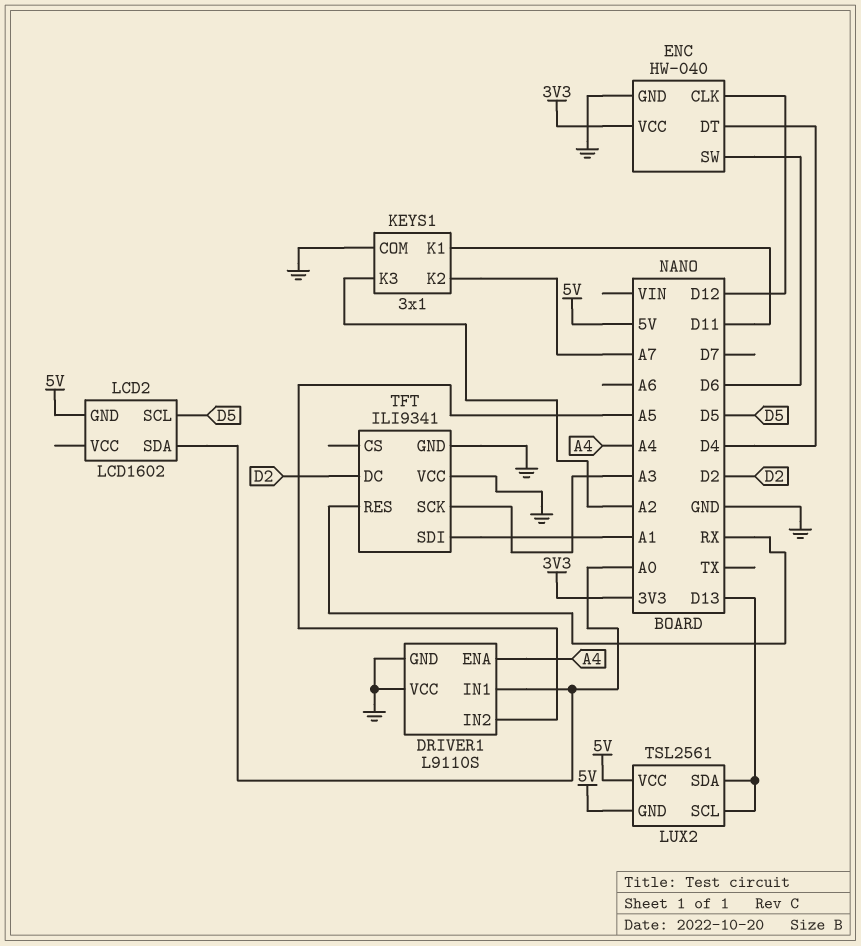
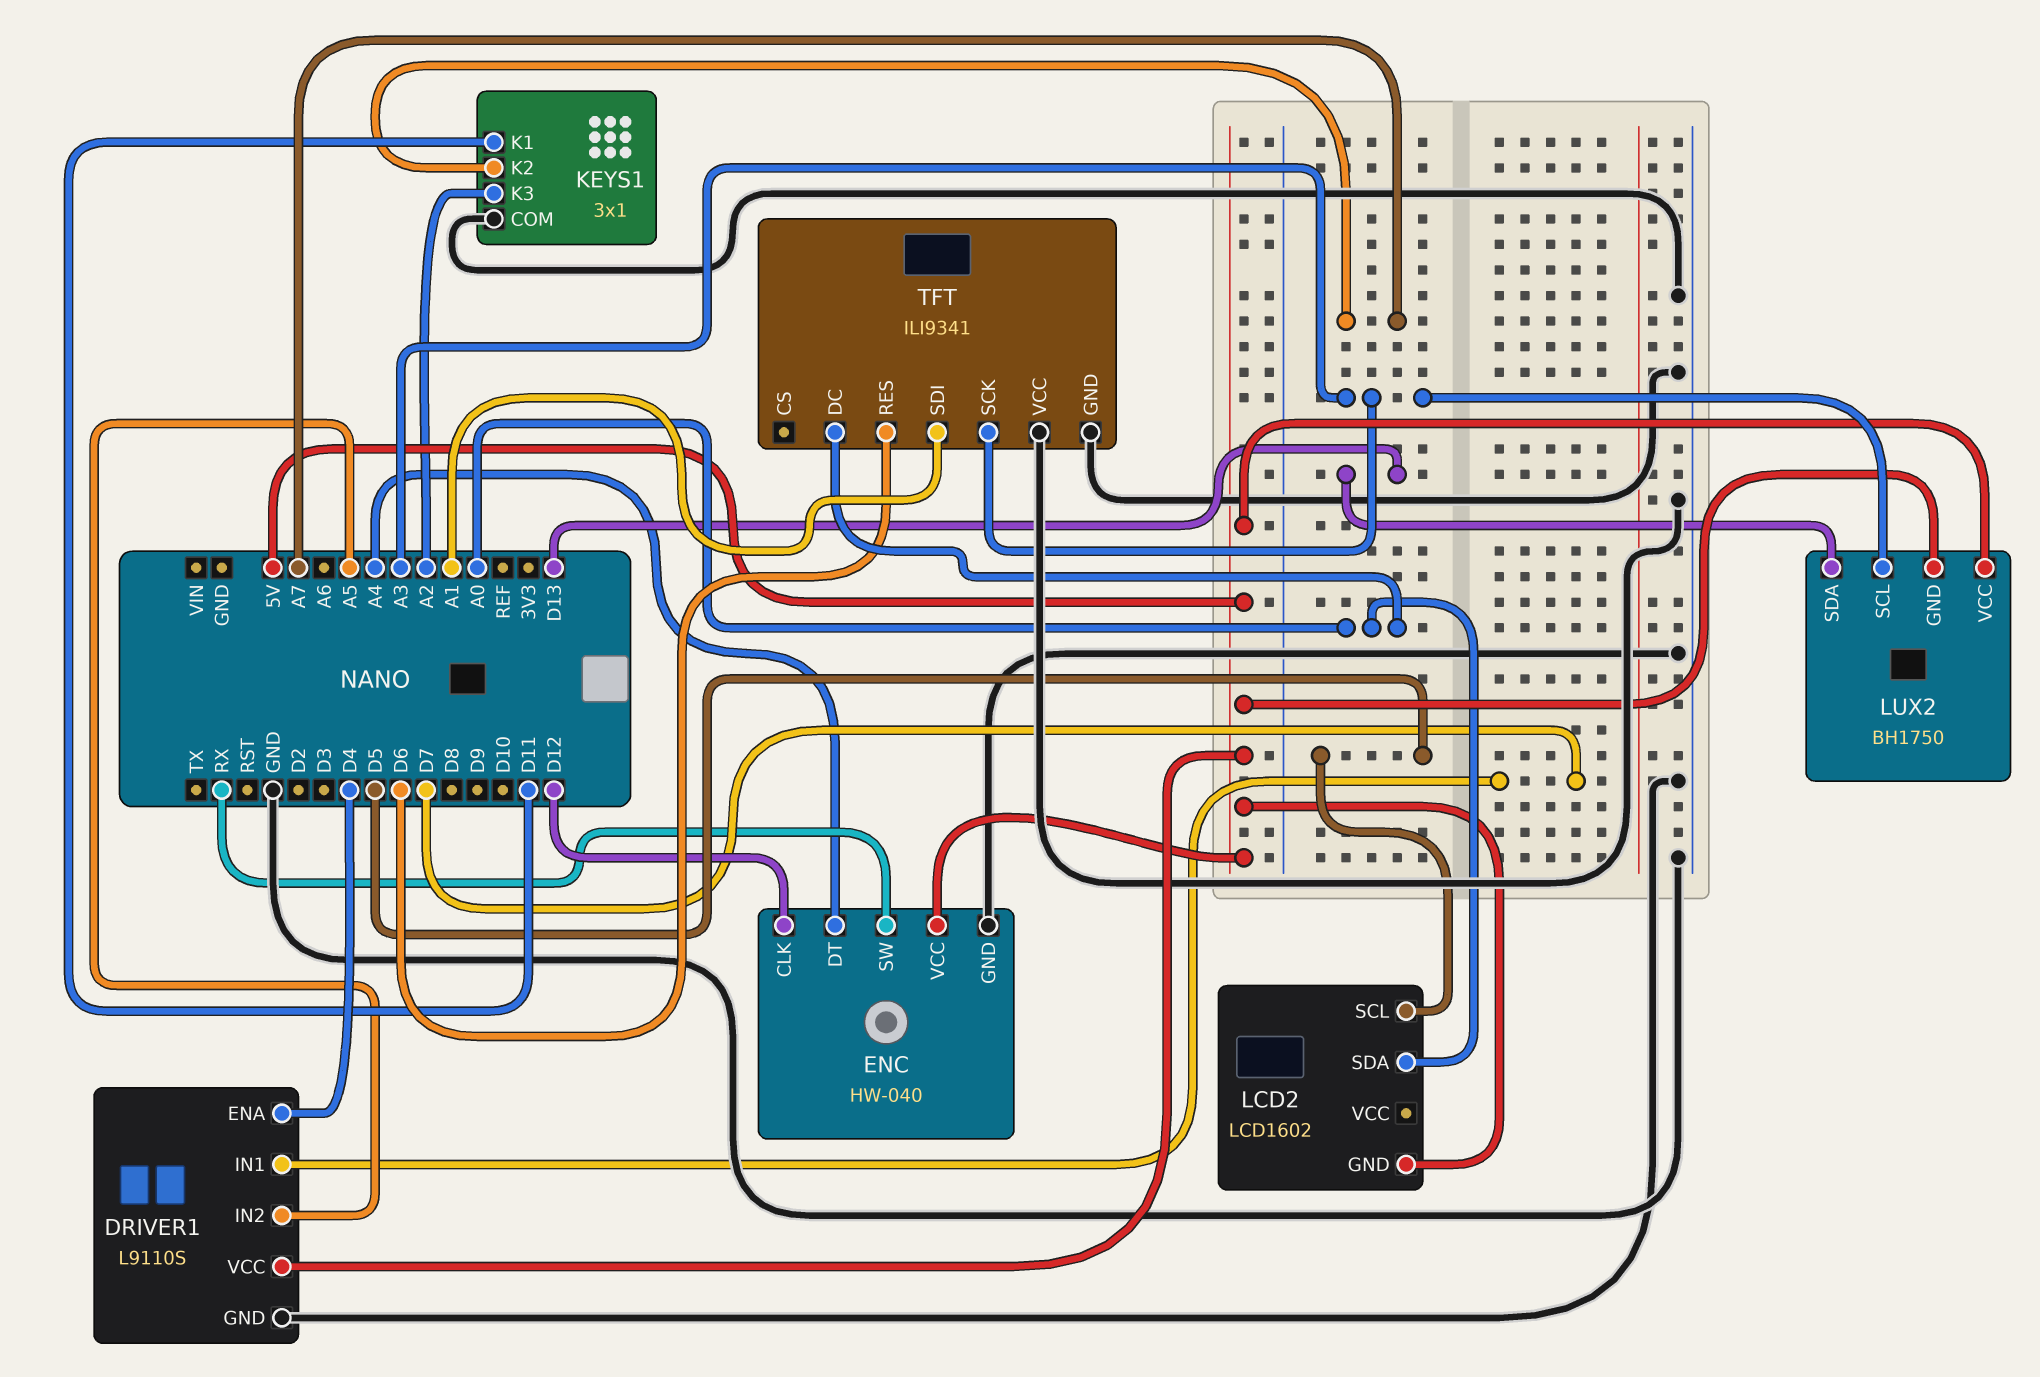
DRIVER1 pin ENA: A4 -> D4
DRIVER1 pin IN1: A0 -> D7
DRIVER1 pin VCC: GND -> 5V
ENC pin DT: D4 -> A4
ENC pin SW: D6 -> RX
ENC pin VCC: 3V3 -> 5V
LUX2: TSL2561 -> BH1750
LUX2 pin SCL: D13 -> A3
TFT pin DC: D2 -> A0
TFT pin RES: RX -> D6

